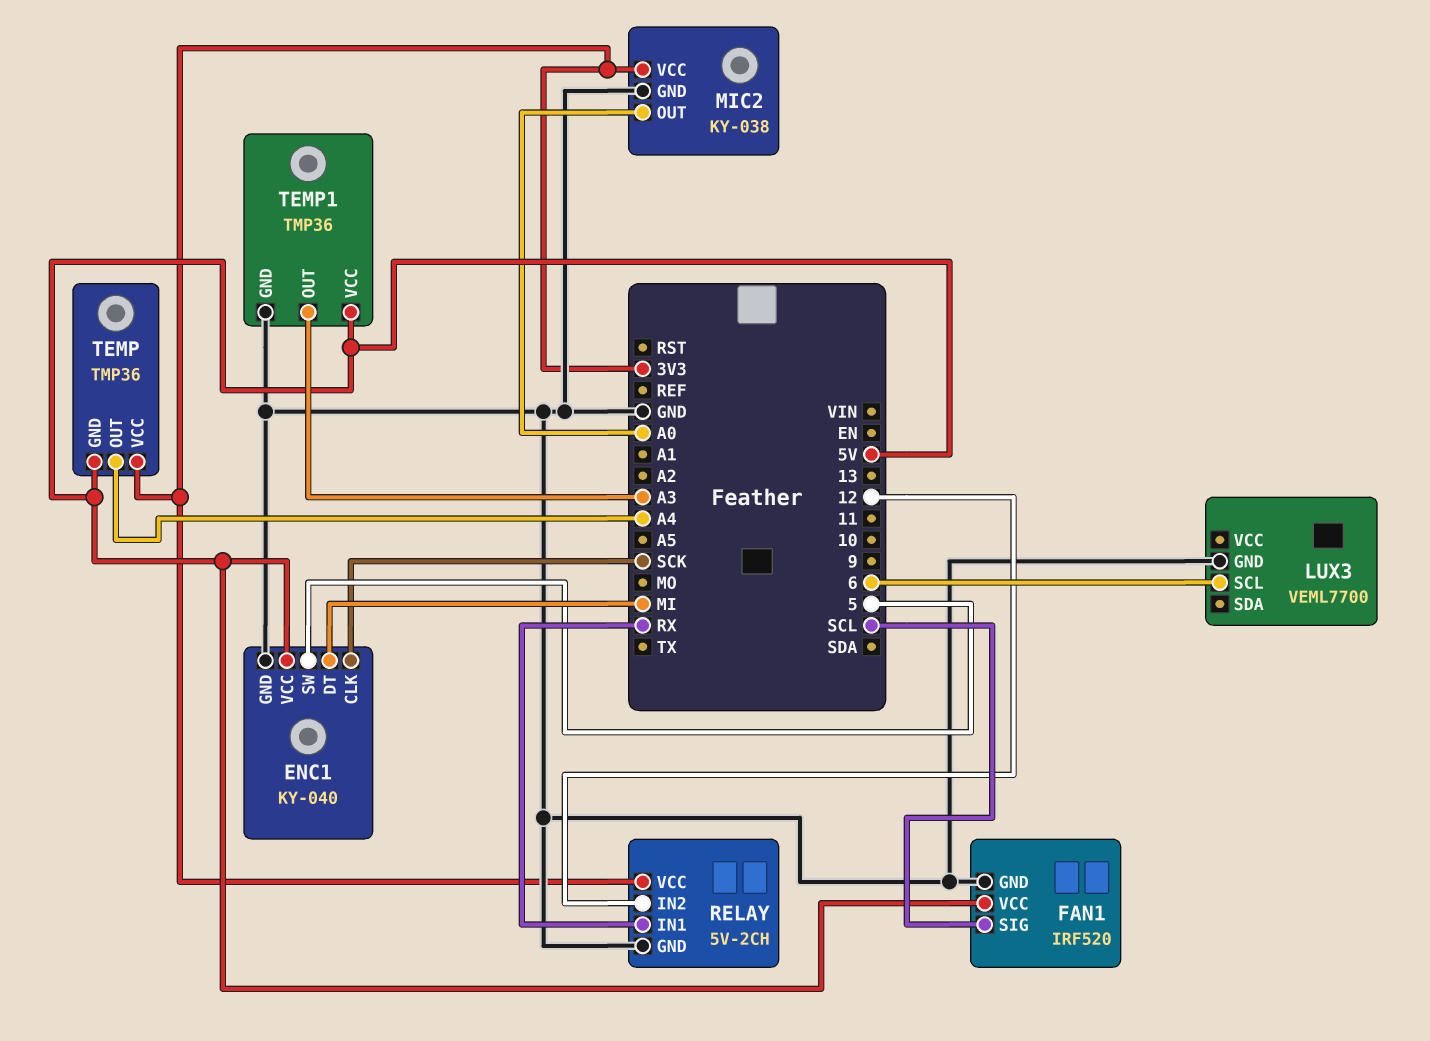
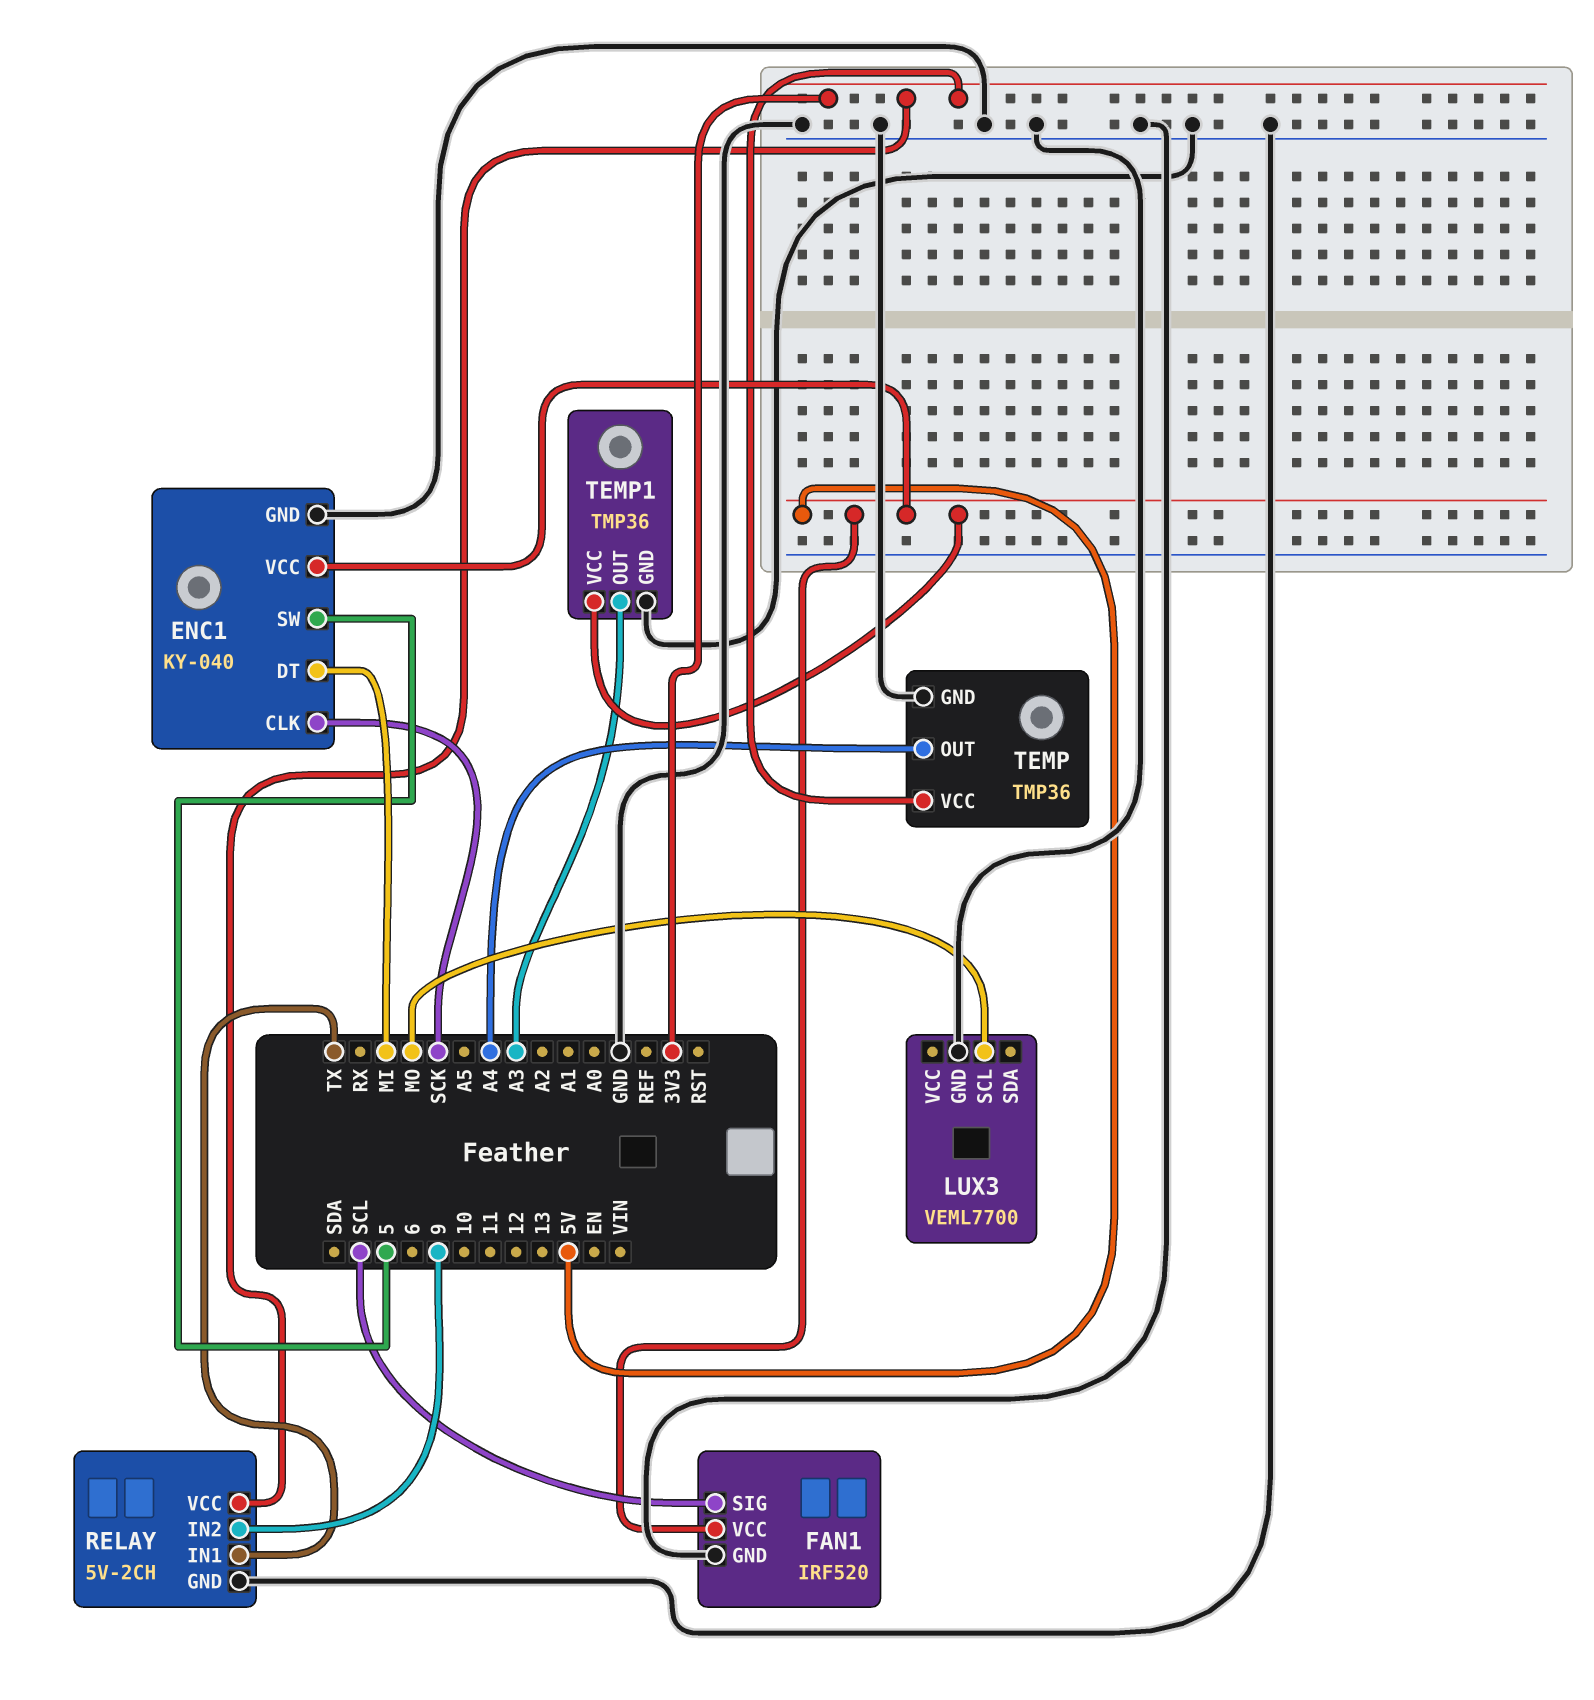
LUX3 pin SCL: 6 -> MO
MIC2: KY-038 -> none
MIC2 pin GND: GND -> none
MIC2 pin OUT: A0 -> none
MIC2 pin VCC: 3V3 -> none
RELAY pin IN1: RX -> TX
RELAY pin IN2: 12 -> 9
TEMP pin GND: 5V -> GND

